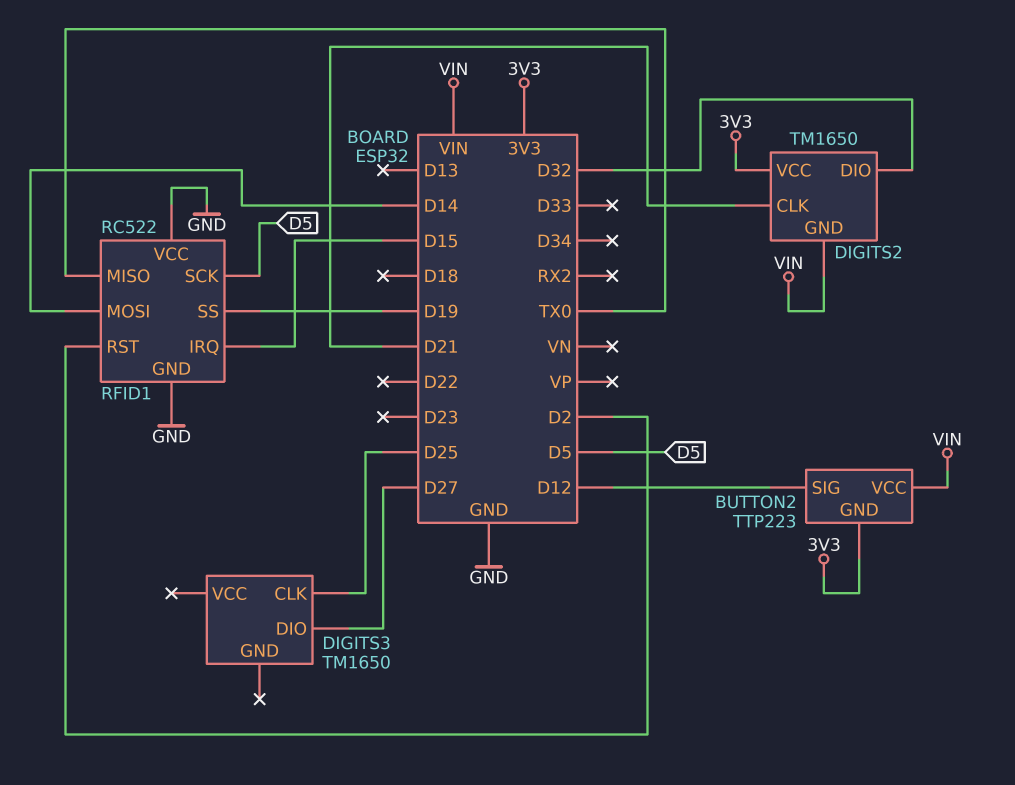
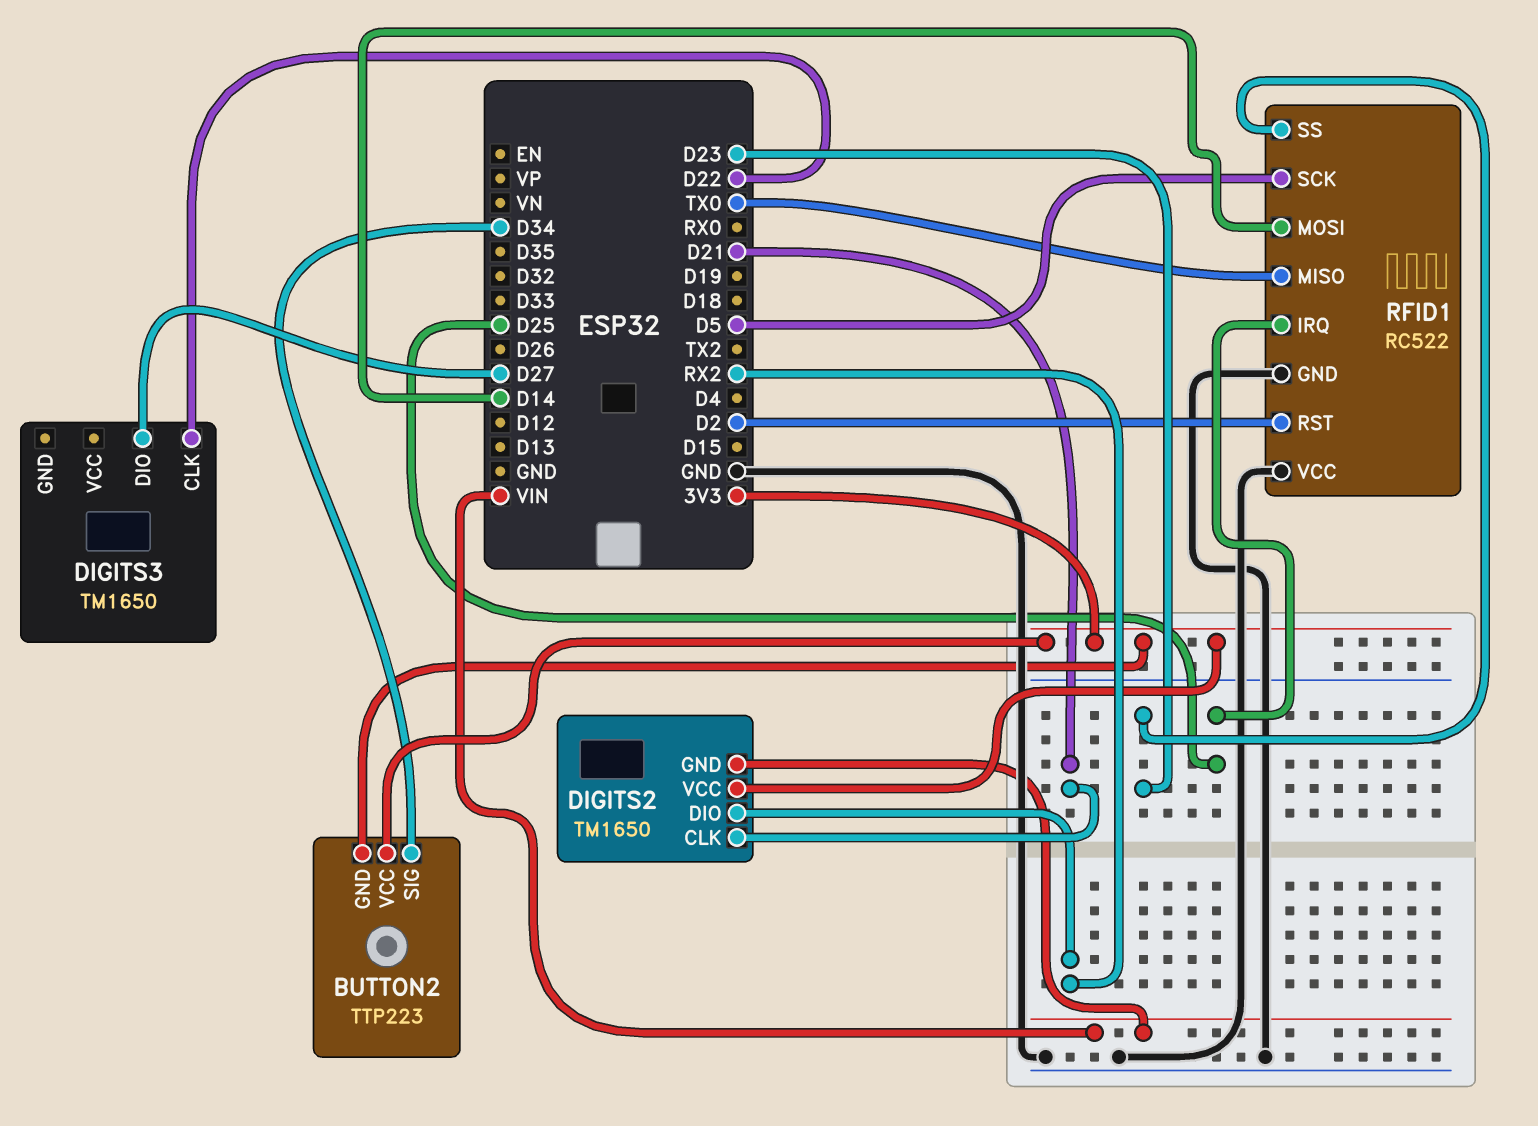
BUTTON2 pin SIG: D12 -> D34
BUTTON2 pin VCC: VIN -> 3V3
DIGITS2 pin DIO: D32 -> RX2
DIGITS3 pin CLK: D25 -> D22
RFID1 pin IRQ: D15 -> D25
RFID1 pin SS: D19 -> D23

